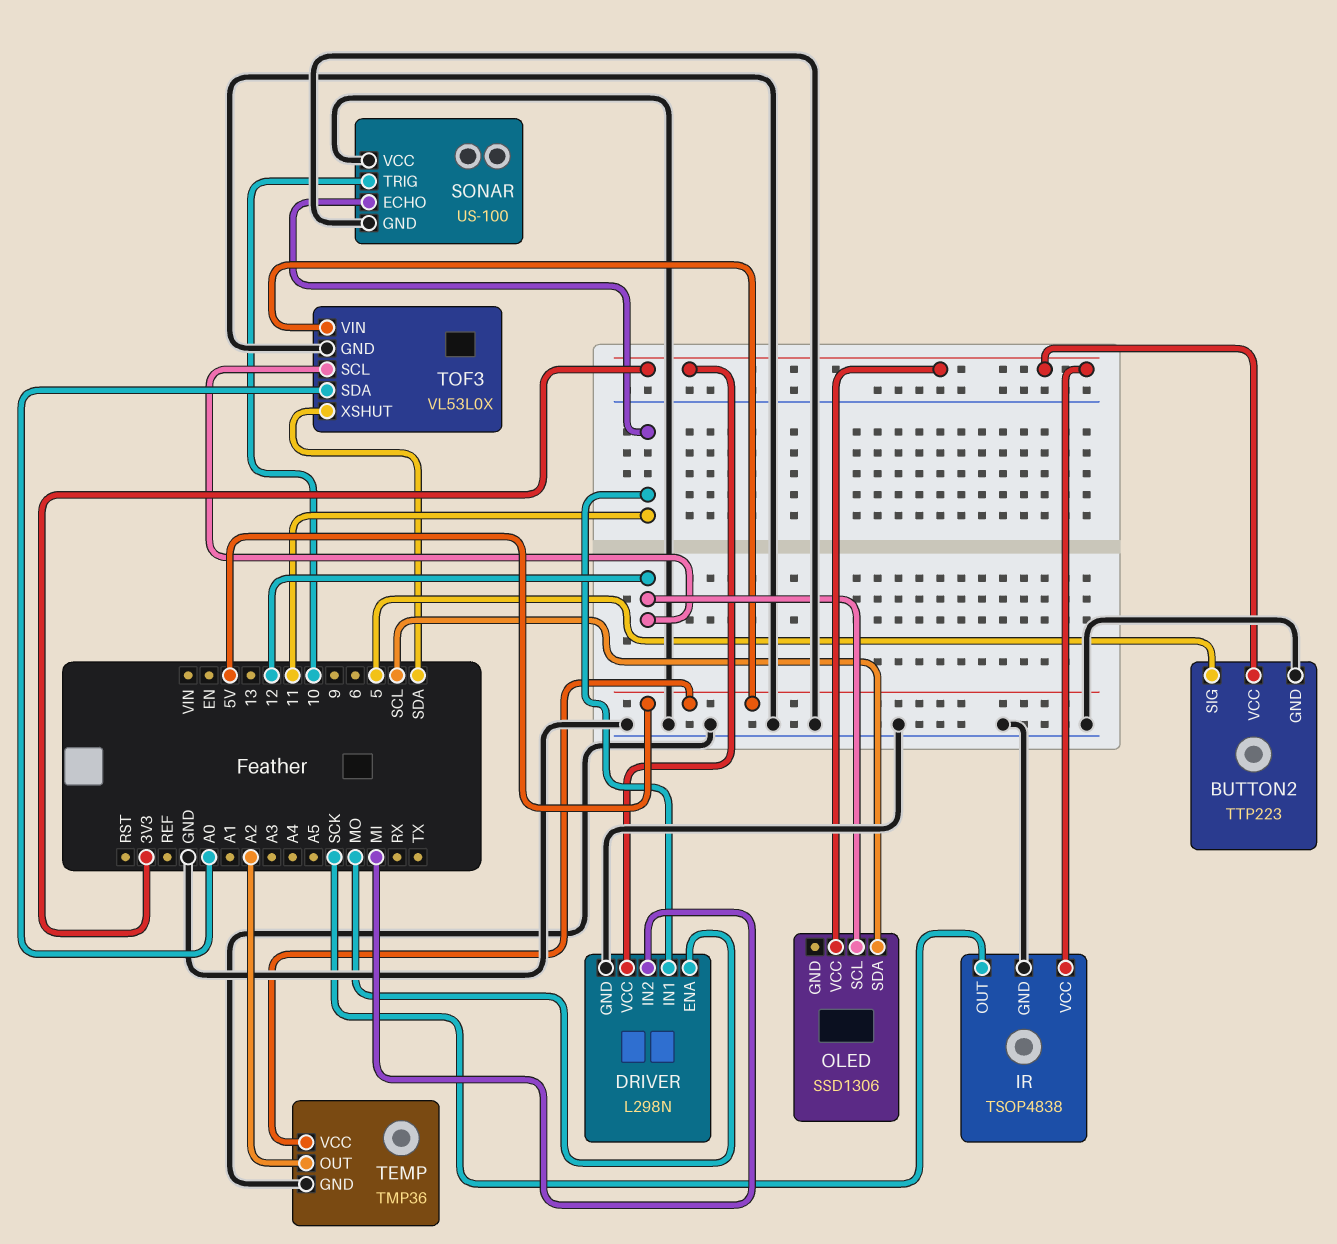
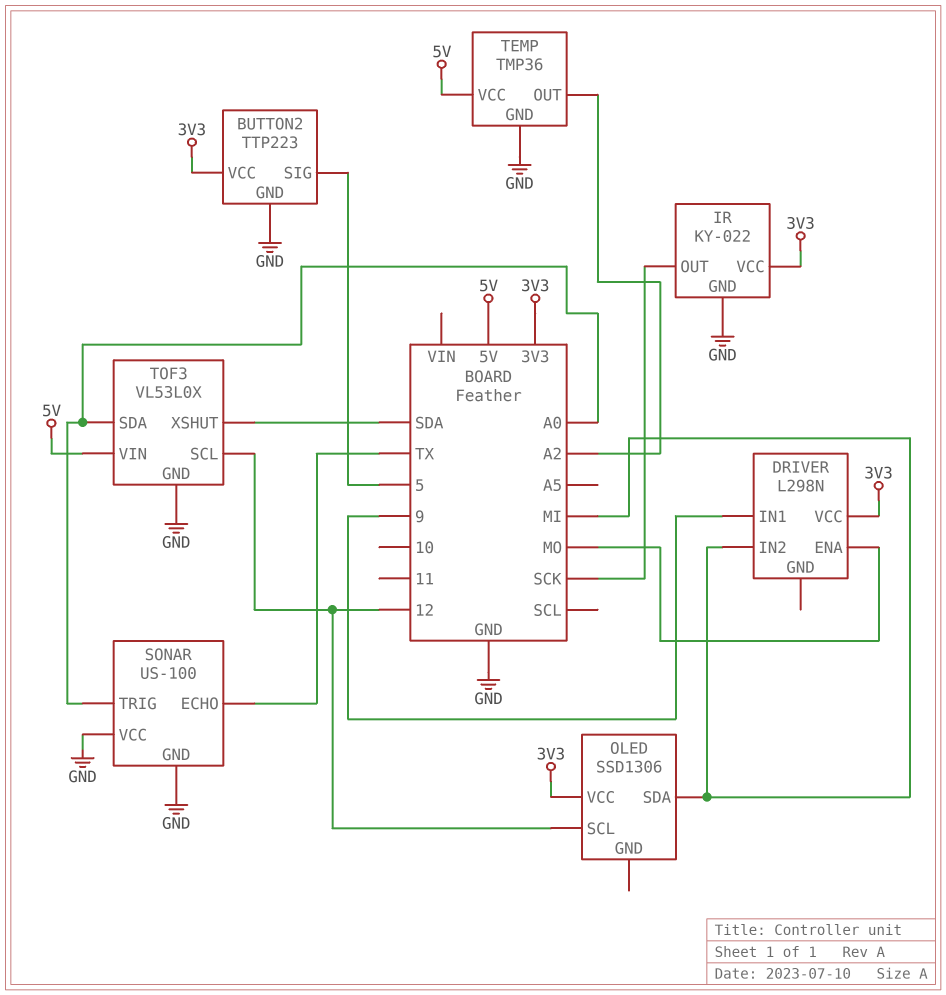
DRIVER pin GND: GND -> none
DRIVER pin IN1: 11 -> 9
IR: TSOP4838 -> KY-022
OLED pin SDA: SCL -> MI
SONAR pin ECHO: 11 -> TX
SONAR pin TRIG: 10 -> A0

